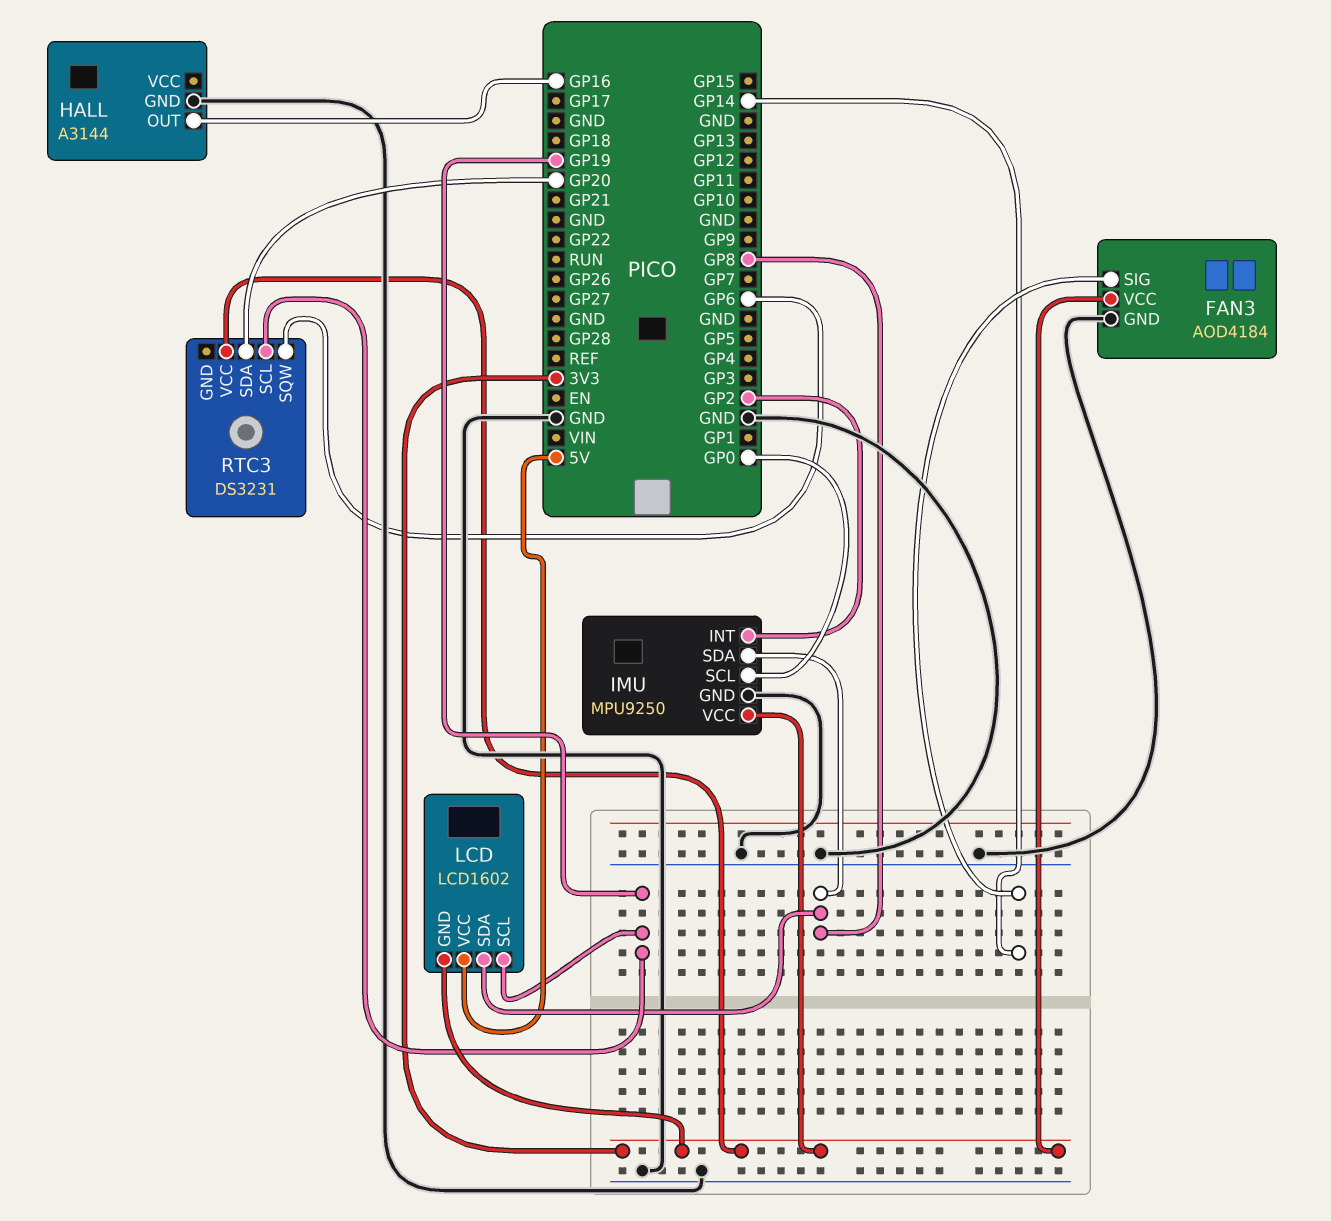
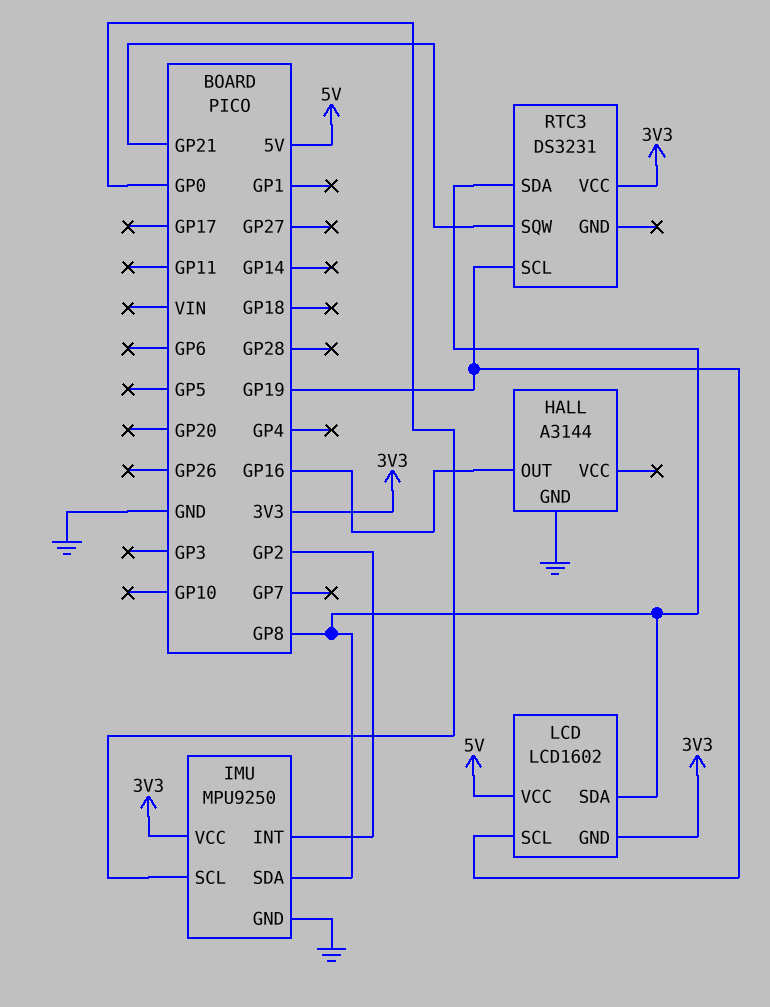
FAN3: AOD4184 -> none
FAN3 pin GND: GND -> none
FAN3 pin SIG: GP14 -> none
FAN3 pin VCC: 3V3 -> none
RTC3 pin SDA: GP20 -> GP8
RTC3 pin SQW: GP6 -> GP21

